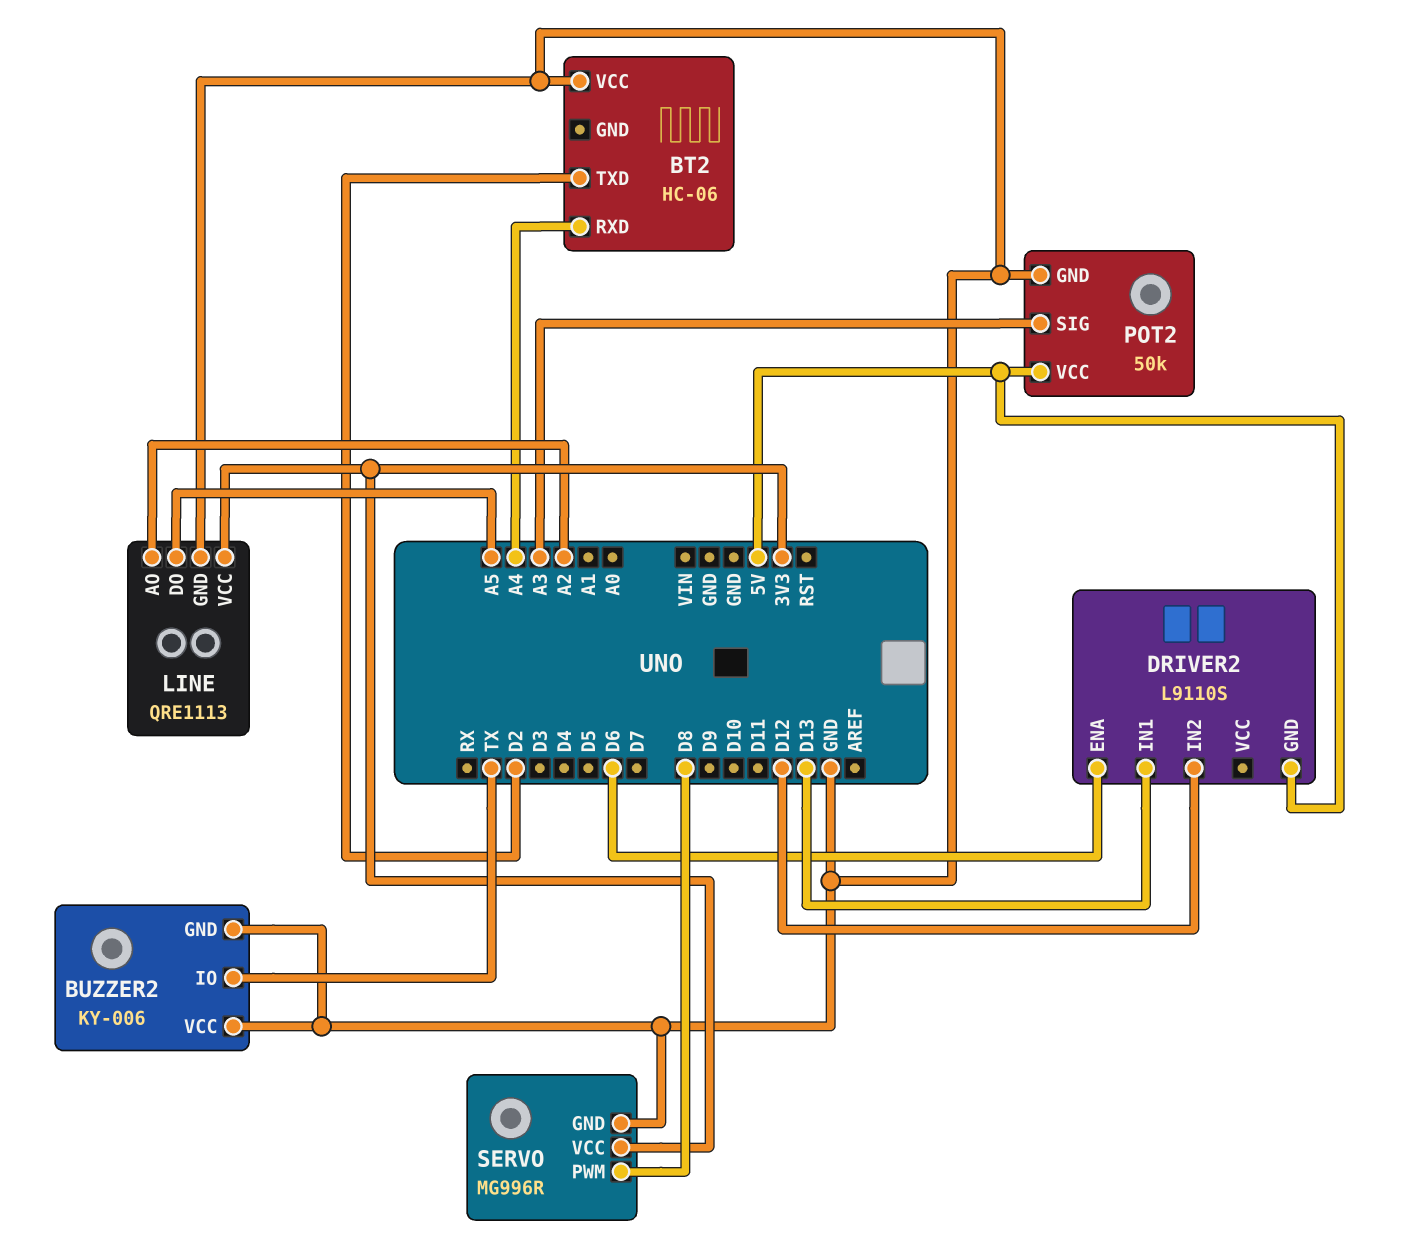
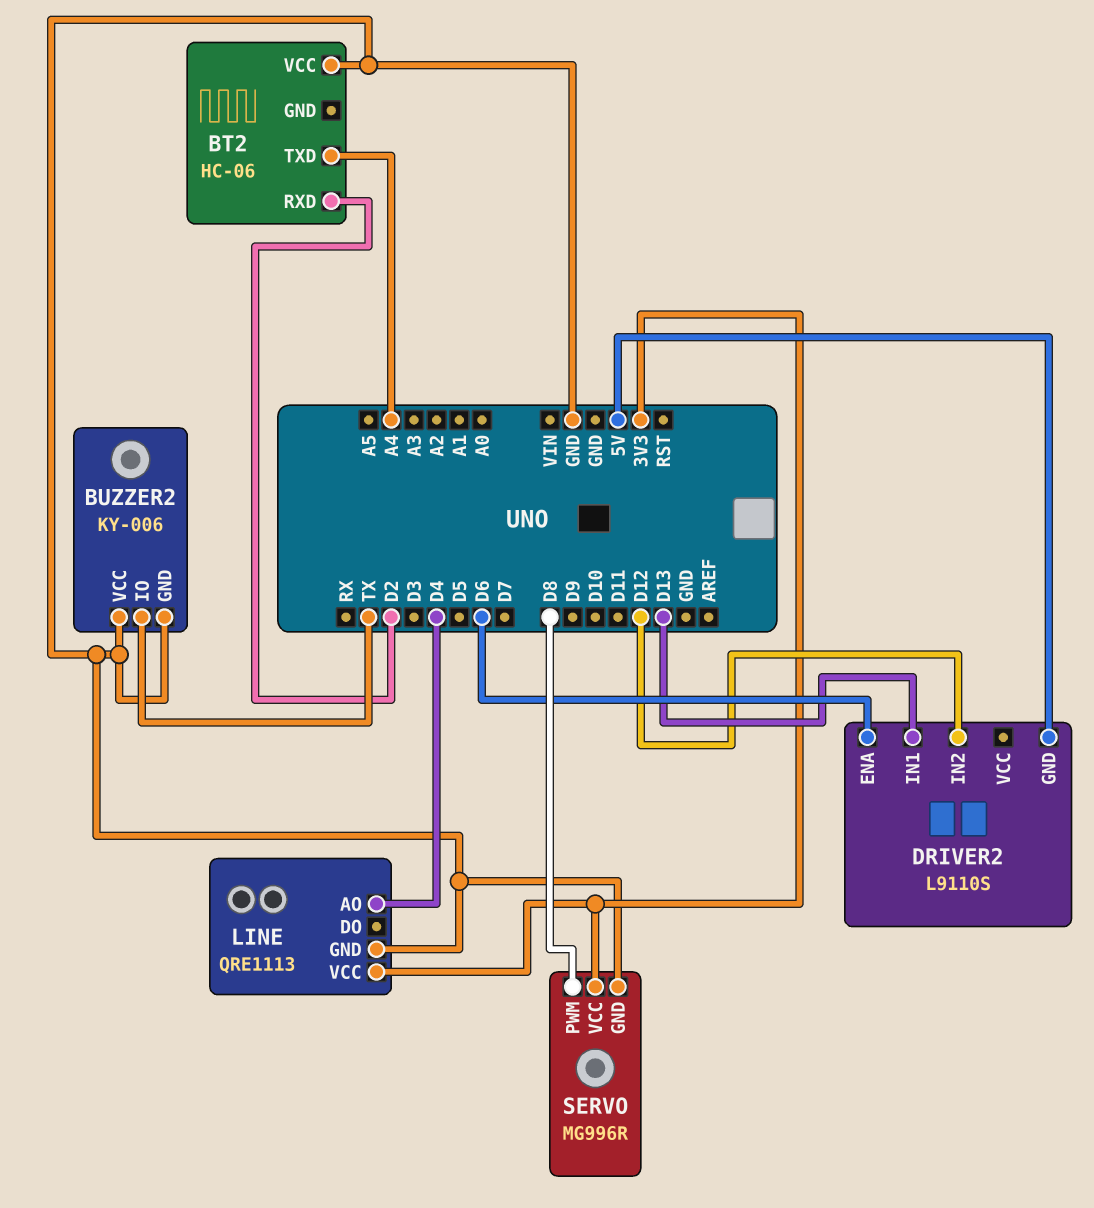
BT2 pin RXD: A4 -> D2
BT2 pin TXD: D2 -> A4
LINE pin AO: A2 -> D4
LINE pin DO: A5 -> none
POT2: 50k -> none
POT2 pin GND: GND -> none
POT2 pin SIG: A3 -> none
POT2 pin VCC: 5V -> none

